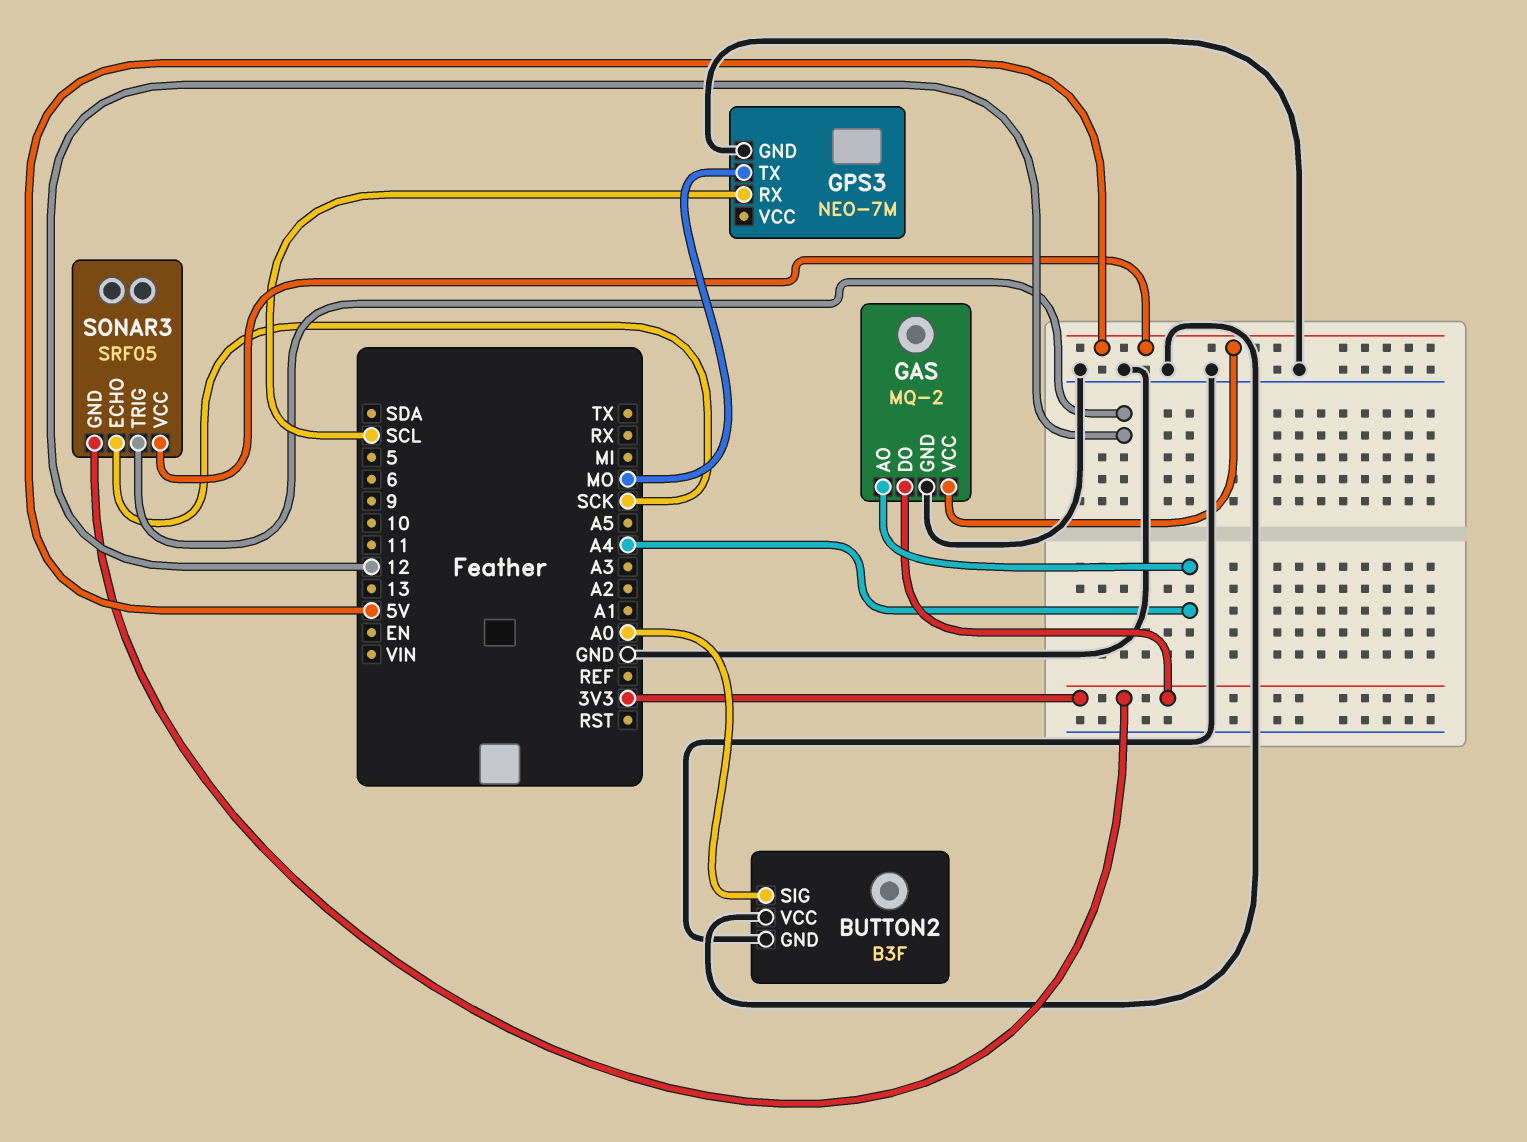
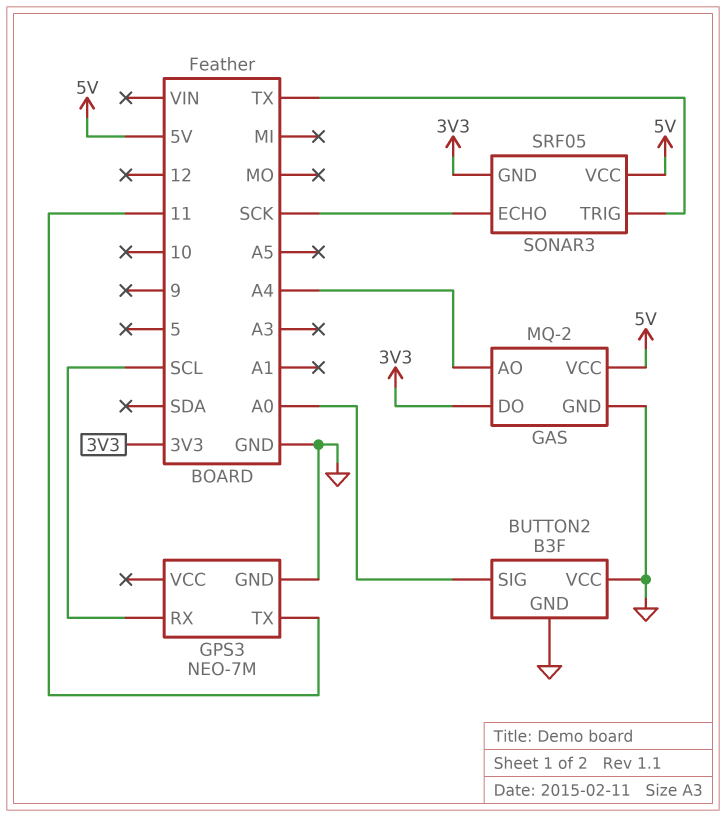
GPS3 pin TX: MO -> 11
SONAR3 pin TRIG: 12 -> TX

